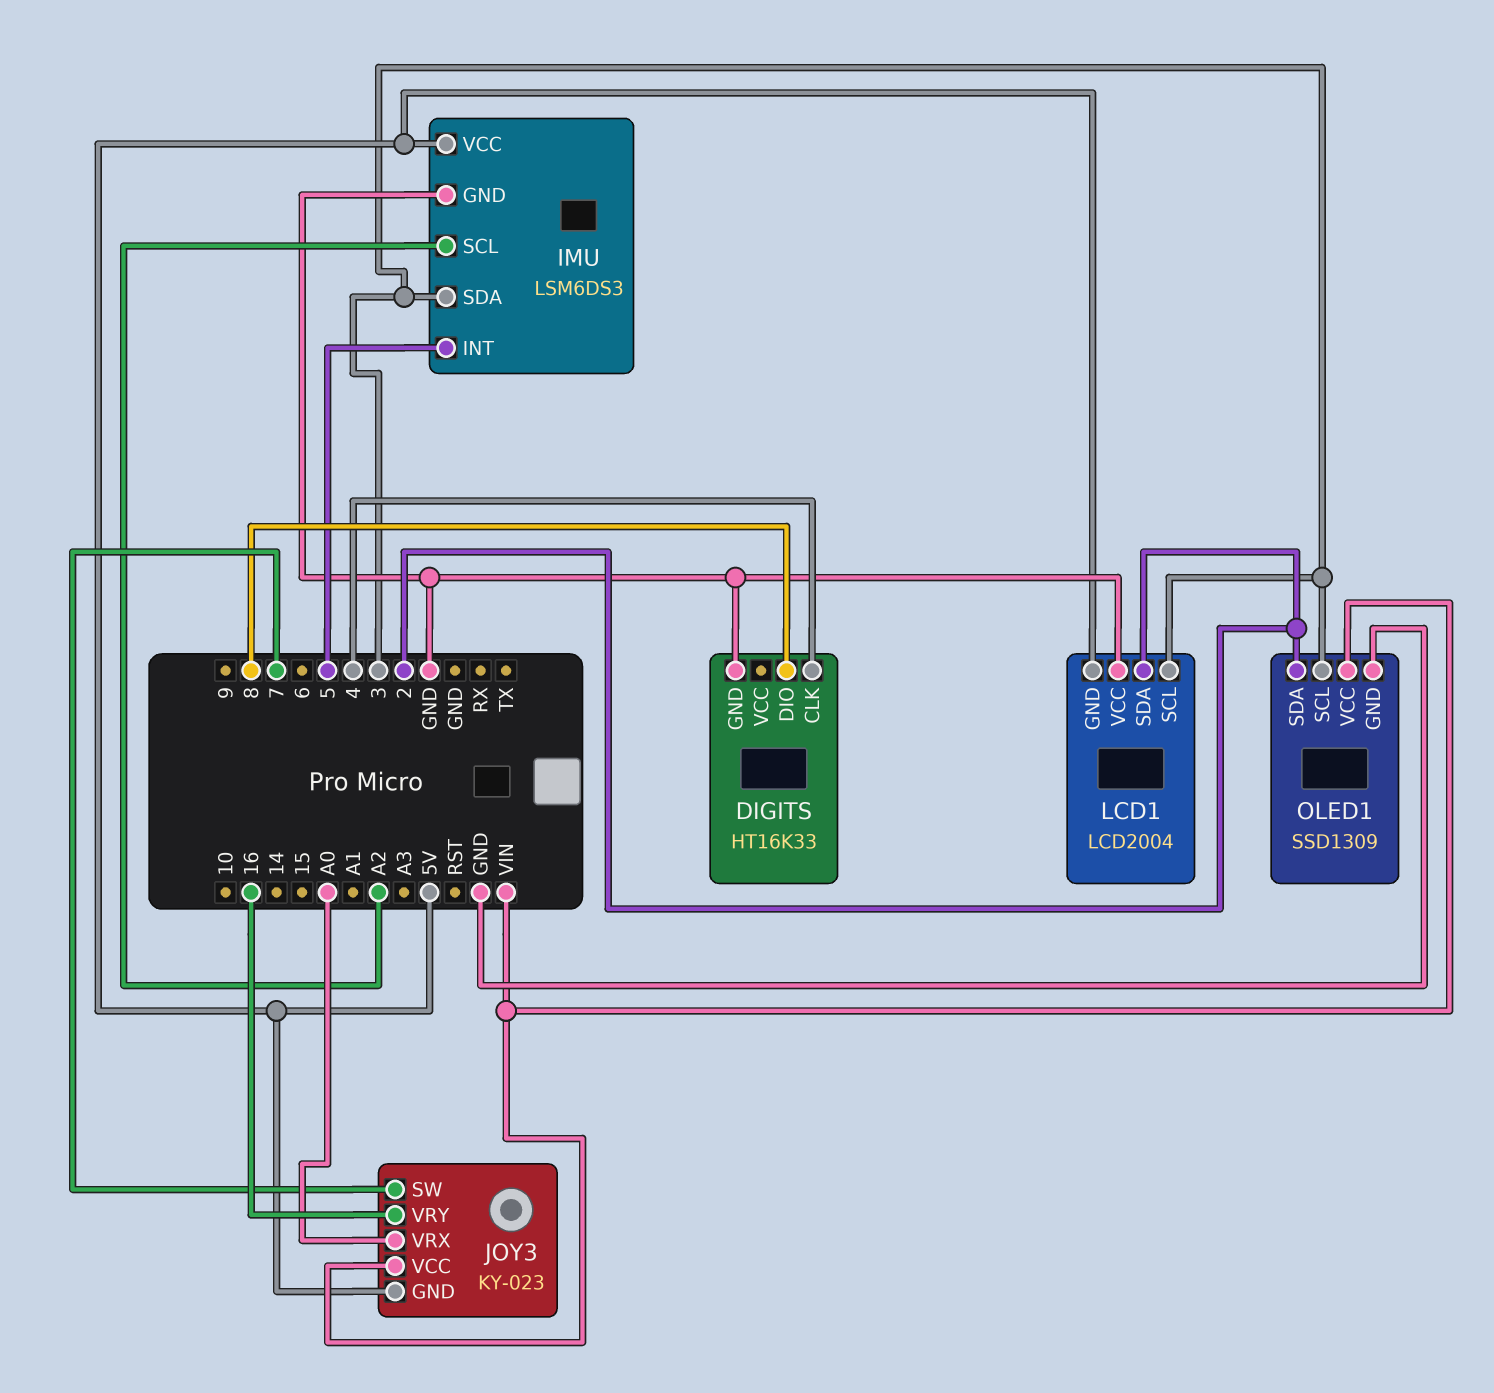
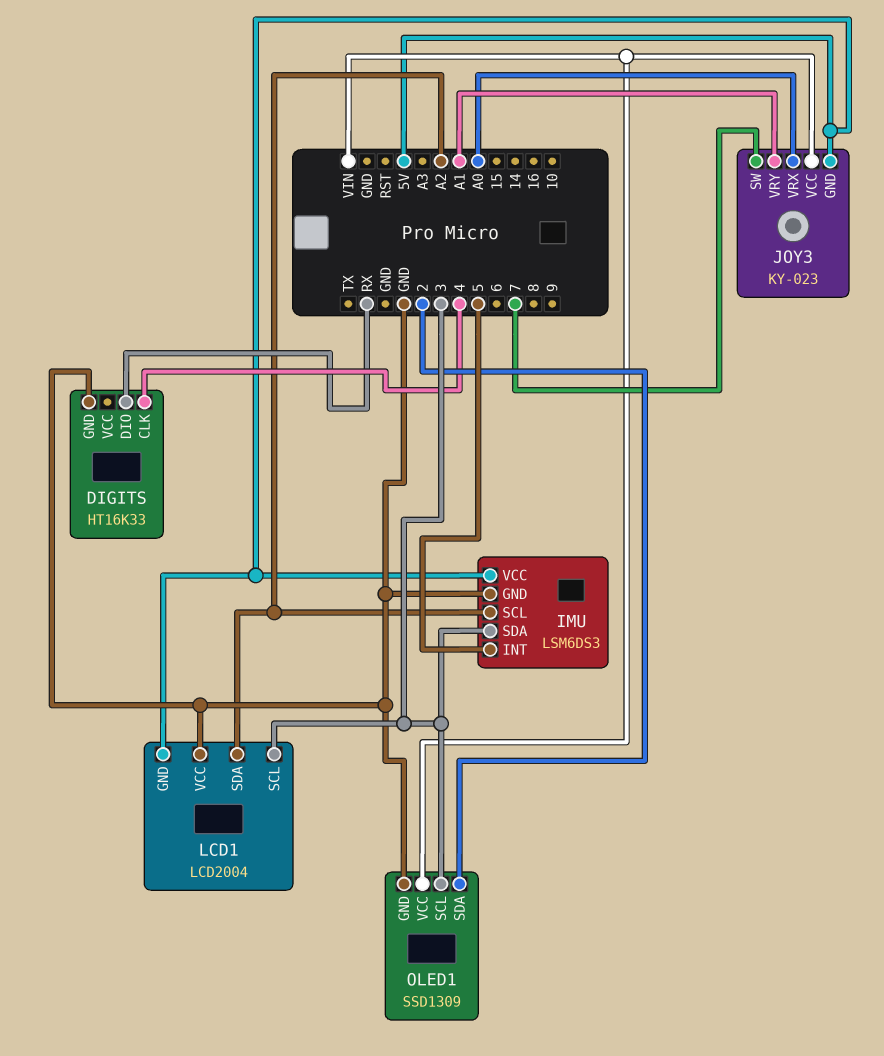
DIGITS pin DIO: 8 -> RX
JOY3 pin VRY: 16 -> A1
LCD1 pin SDA: 2 -> A2

